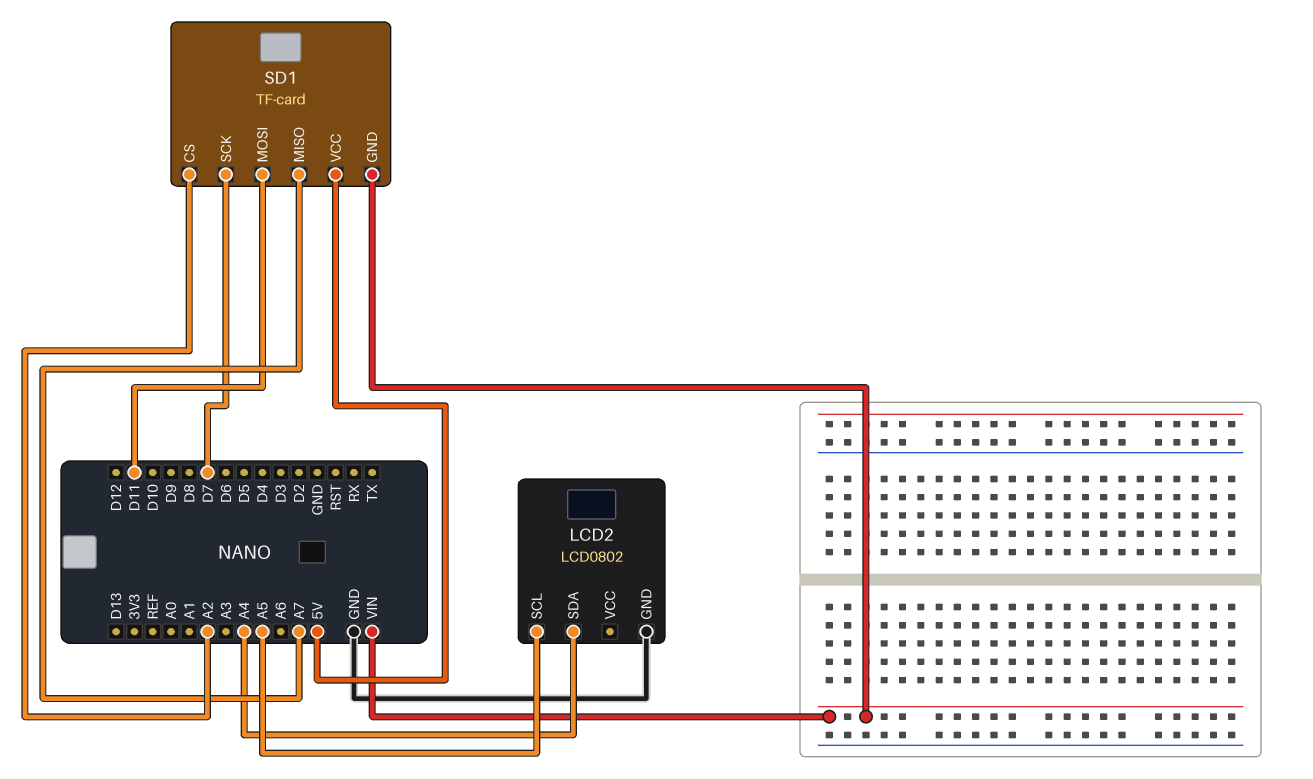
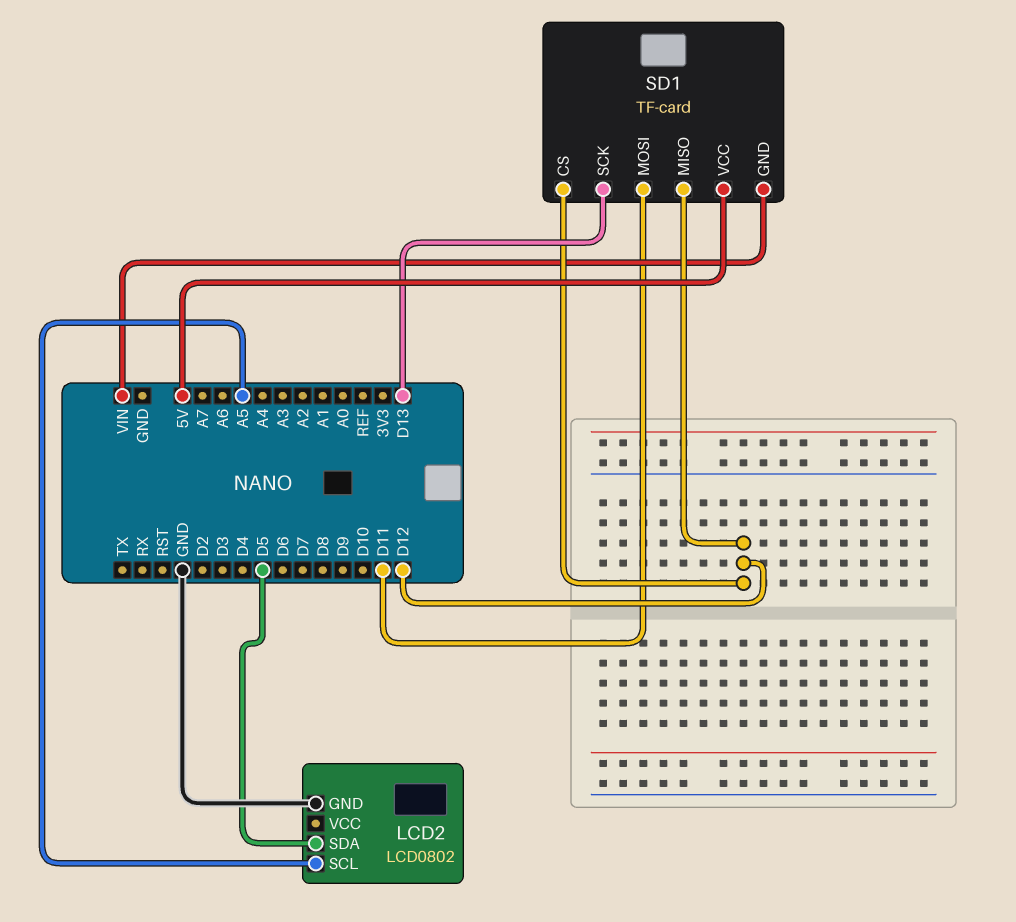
LCD2 pin SDA: A4 -> D5
SD1 pin CS: A2 -> D12
SD1 pin MISO: A7 -> D12
SD1 pin SCK: D7 -> D13

